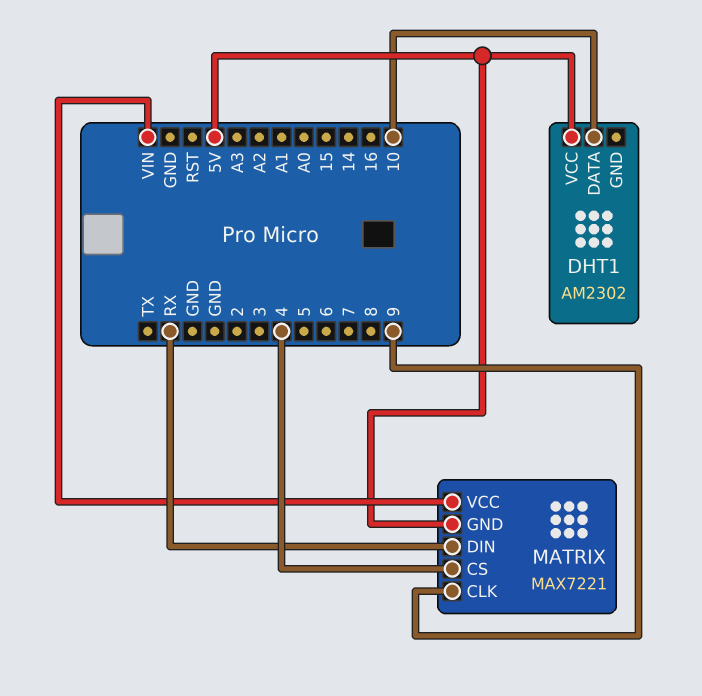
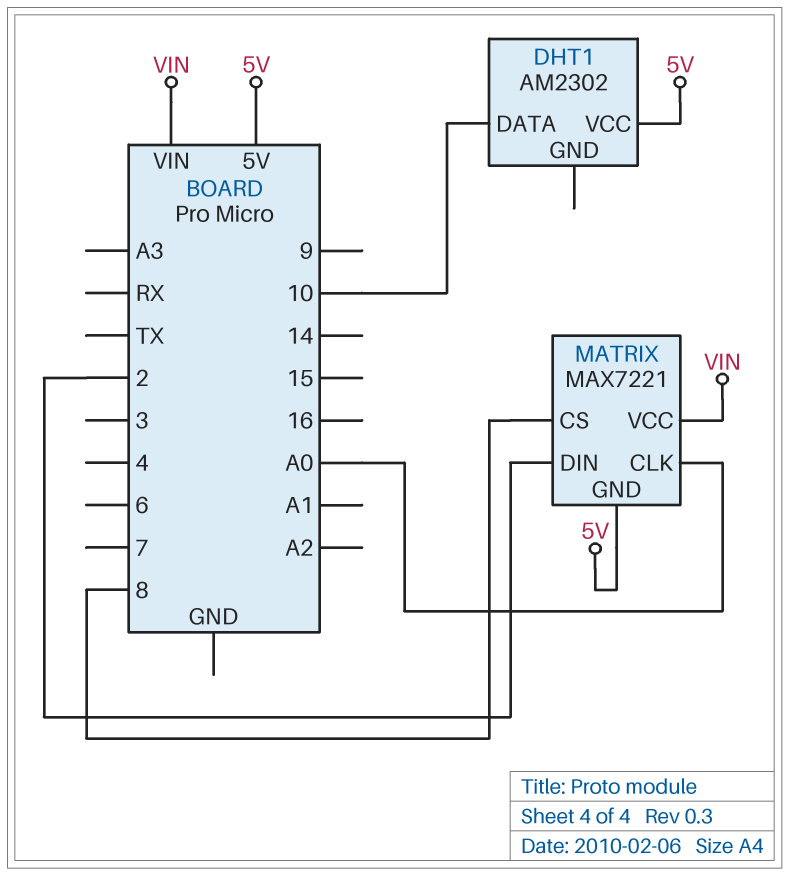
MATRIX pin CLK: 9 -> A0
MATRIX pin CS: 4 -> 8
MATRIX pin DIN: RX -> 2

